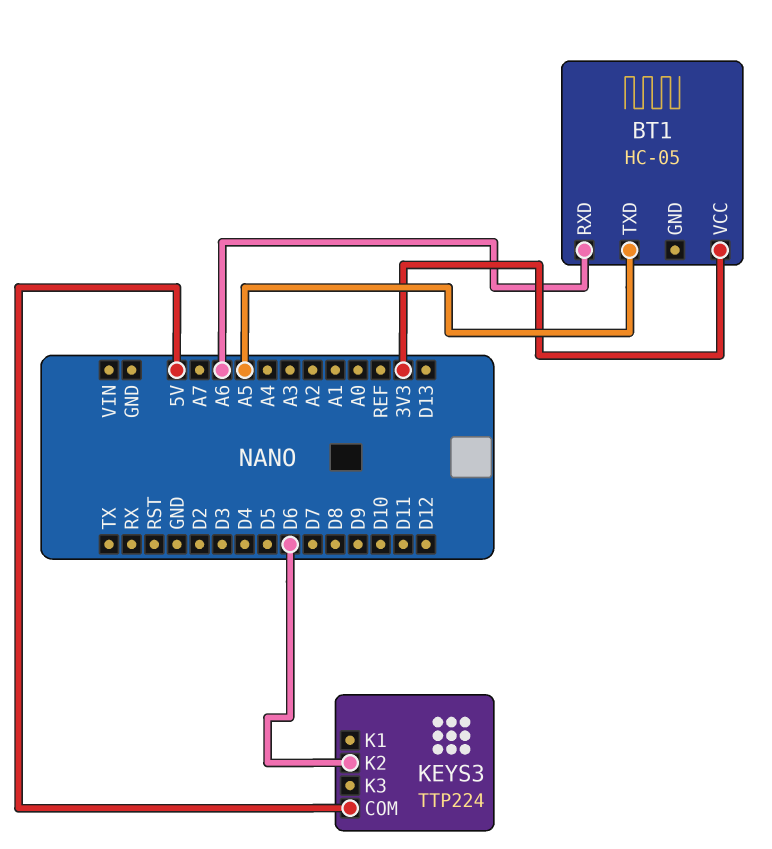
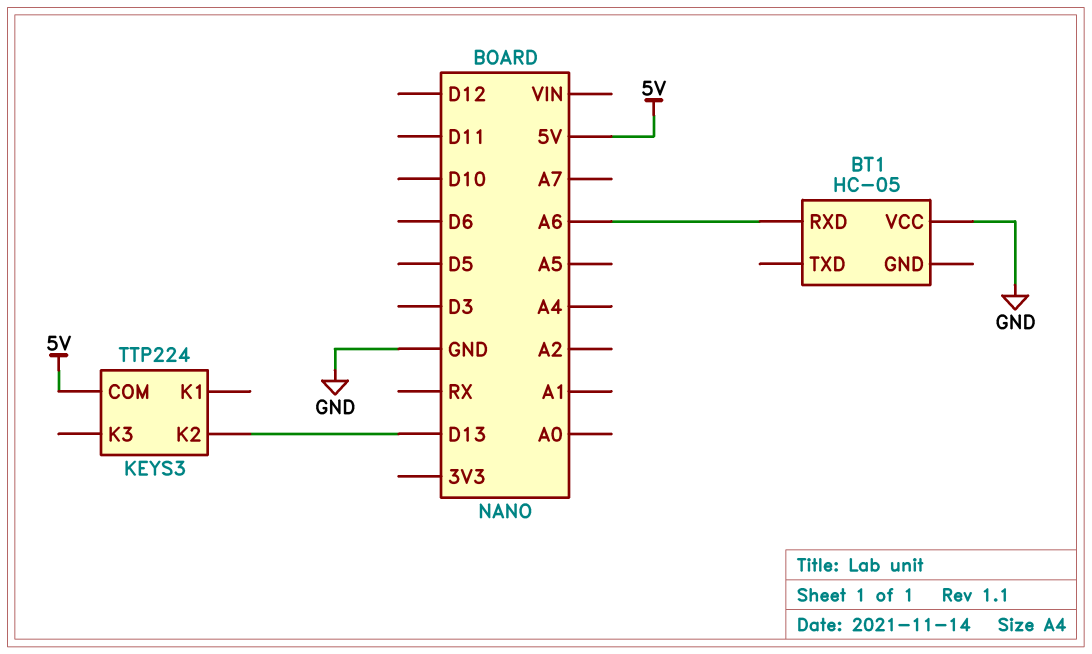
BT1 pin TXD: A5 -> none
BT1 pin VCC: 3V3 -> GND
KEYS3 pin K2: D6 -> D13

